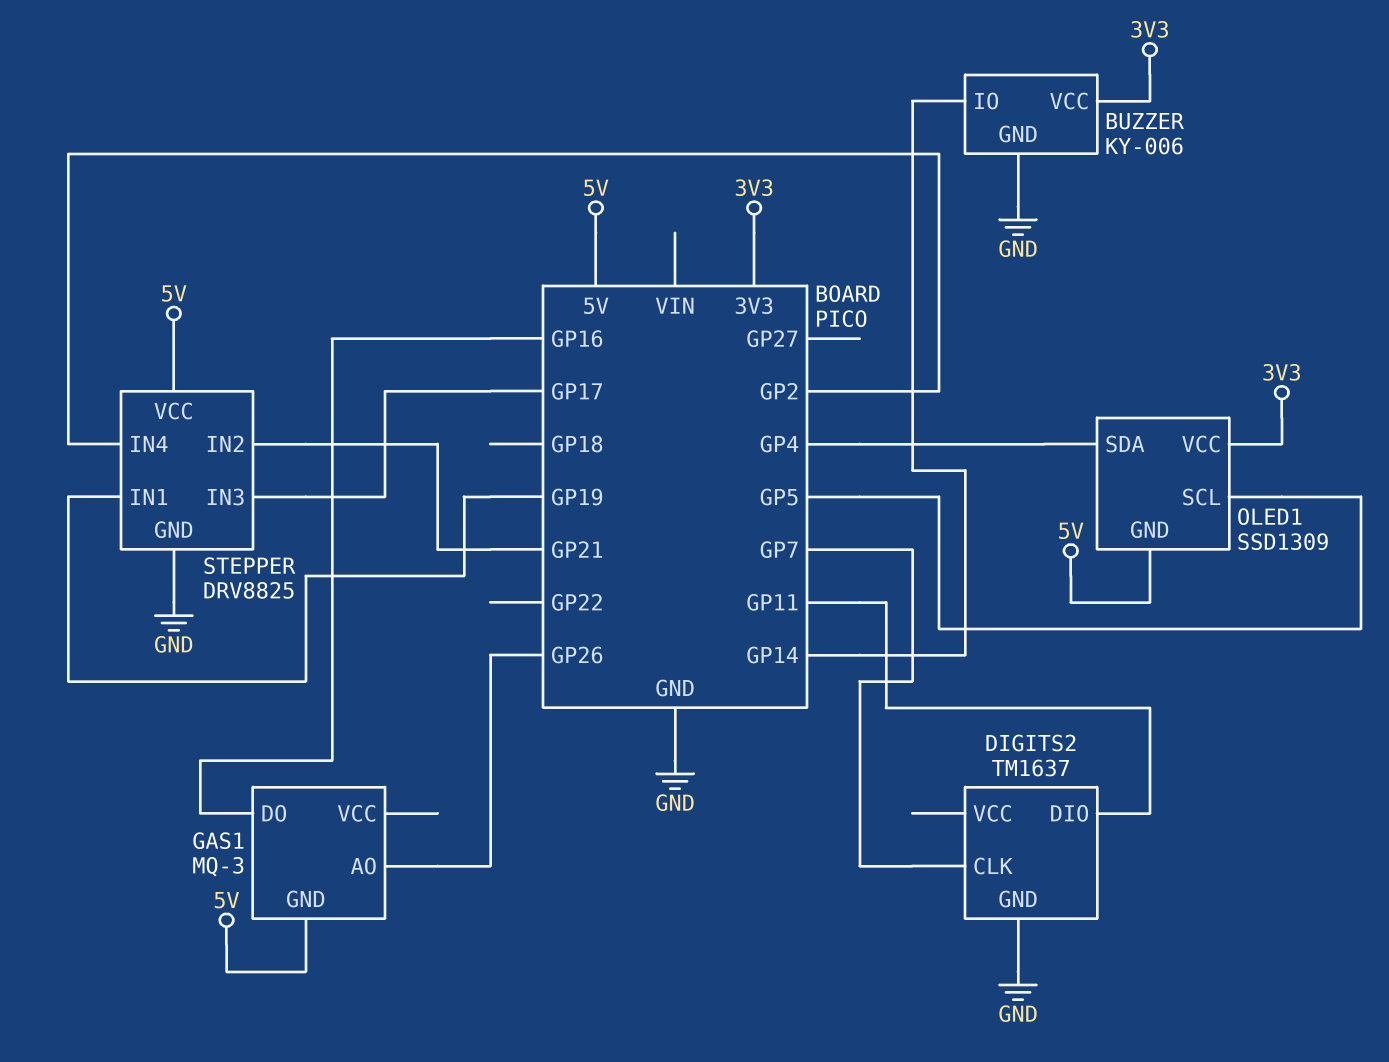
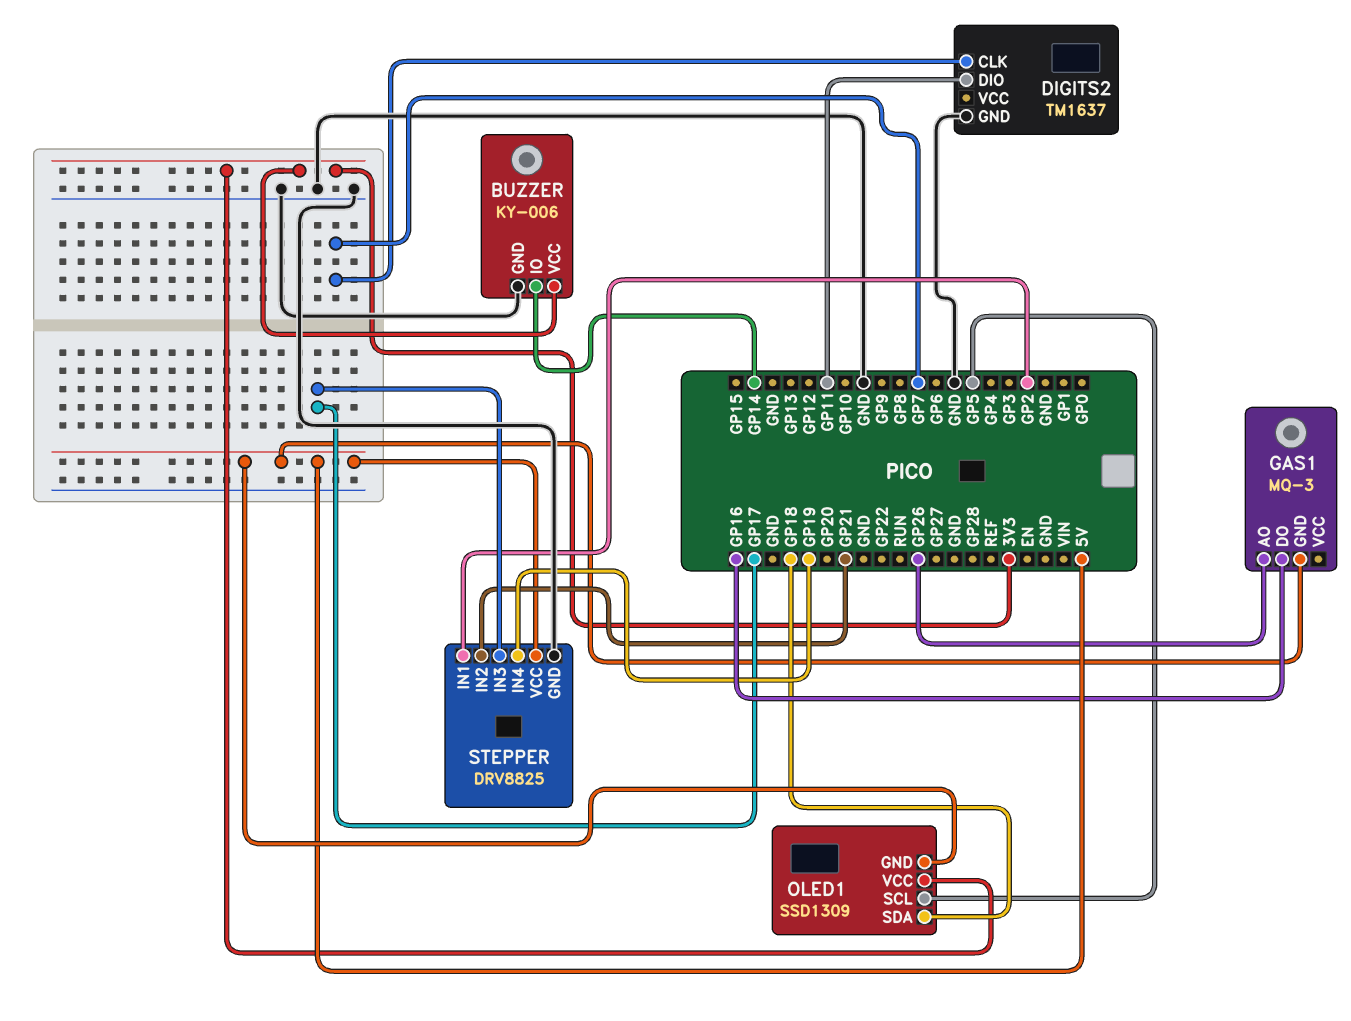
OLED1 pin SDA: GP4 -> GP18
STEPPER pin IN1: GP19 -> GP2
STEPPER pin IN4: GP2 -> GP19

